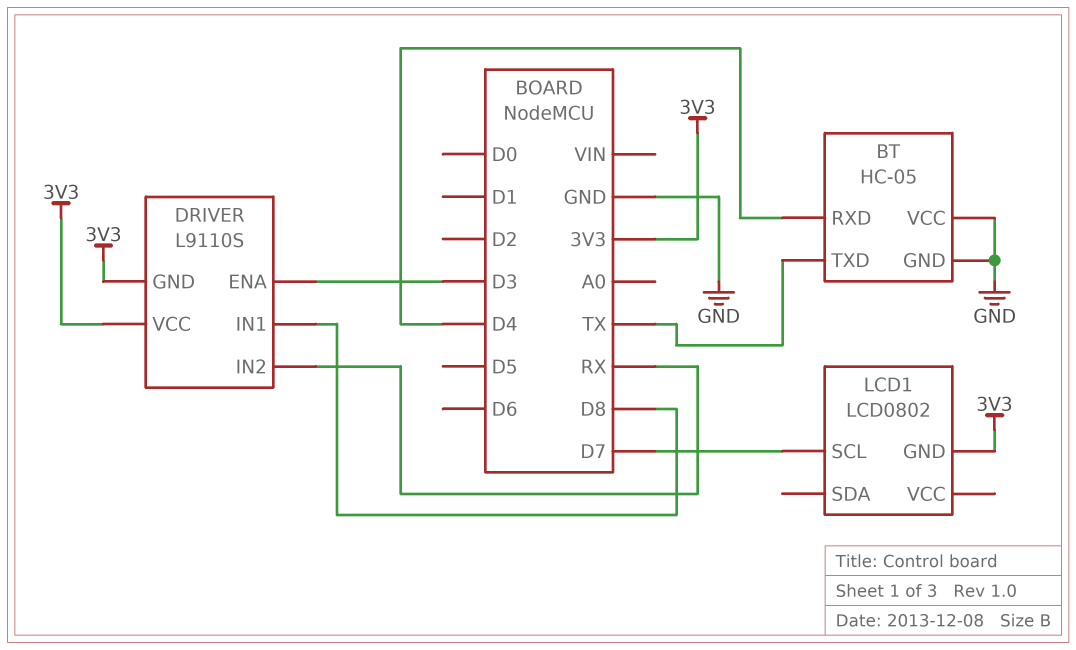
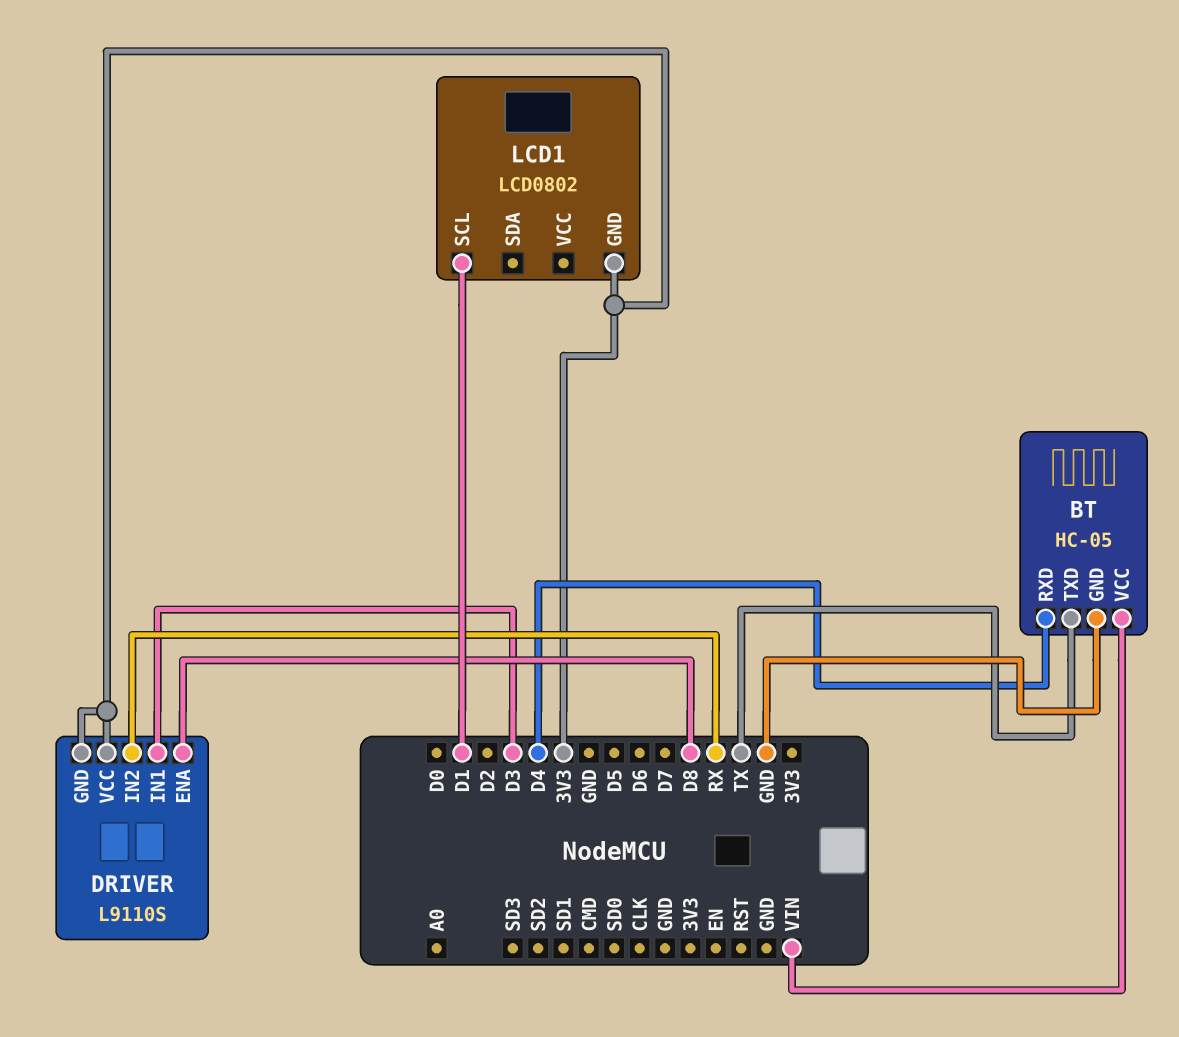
BT pin VCC: GND -> VIN
DRIVER pin ENA: D3 -> D8
DRIVER pin IN1: D8 -> D3
LCD1 pin SCL: D7 -> D1

